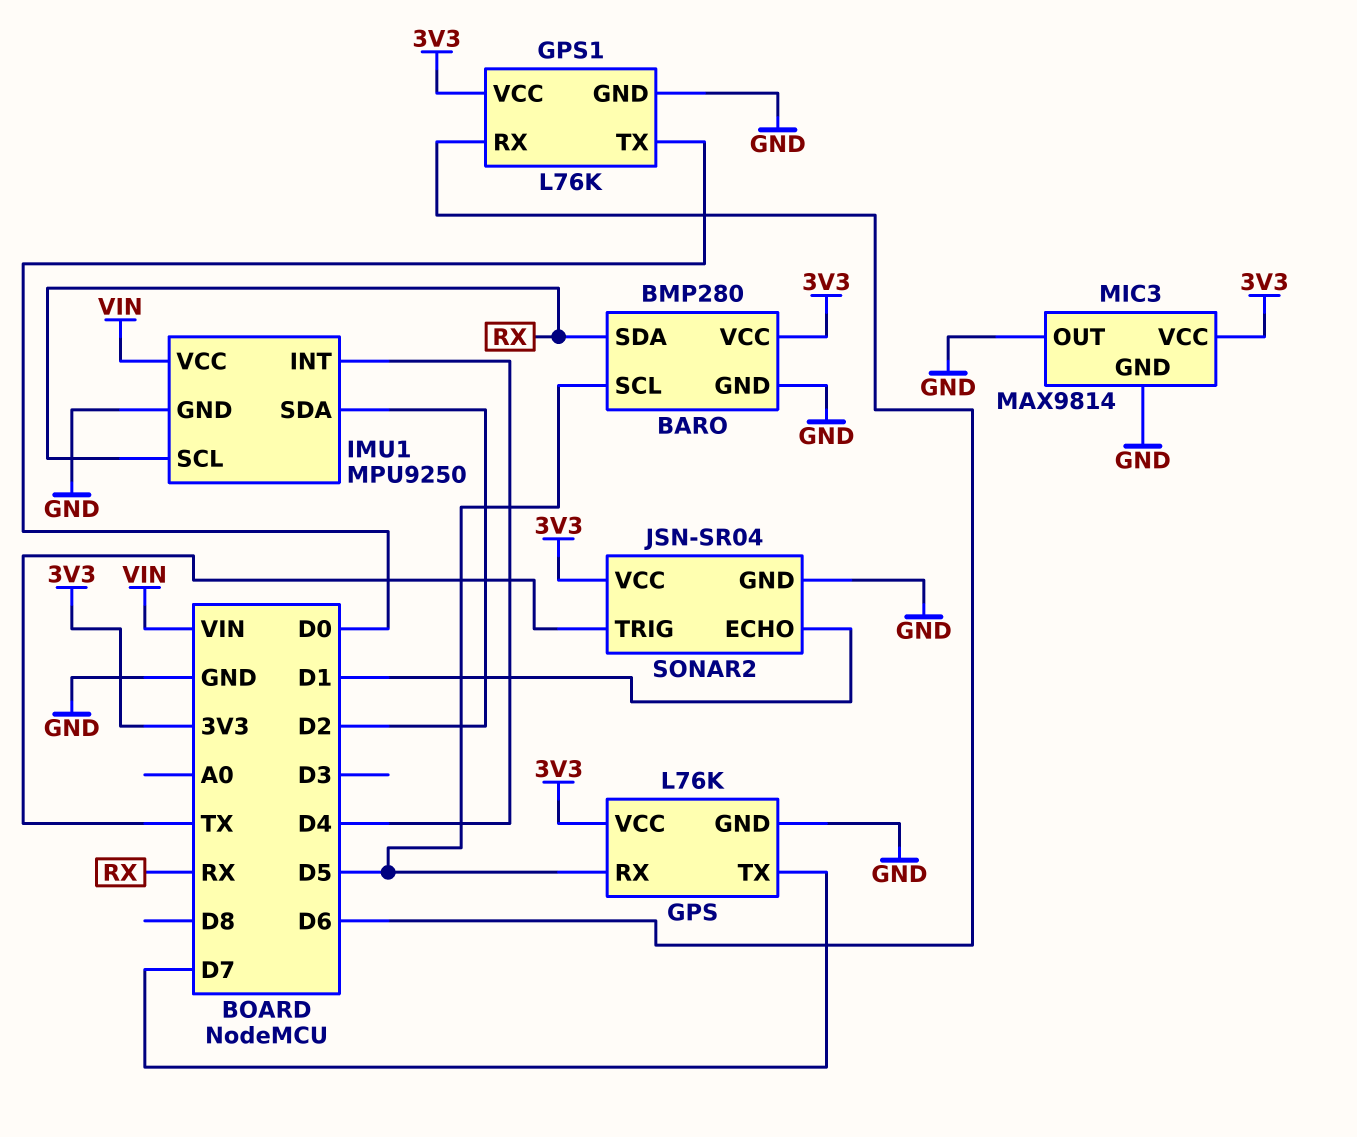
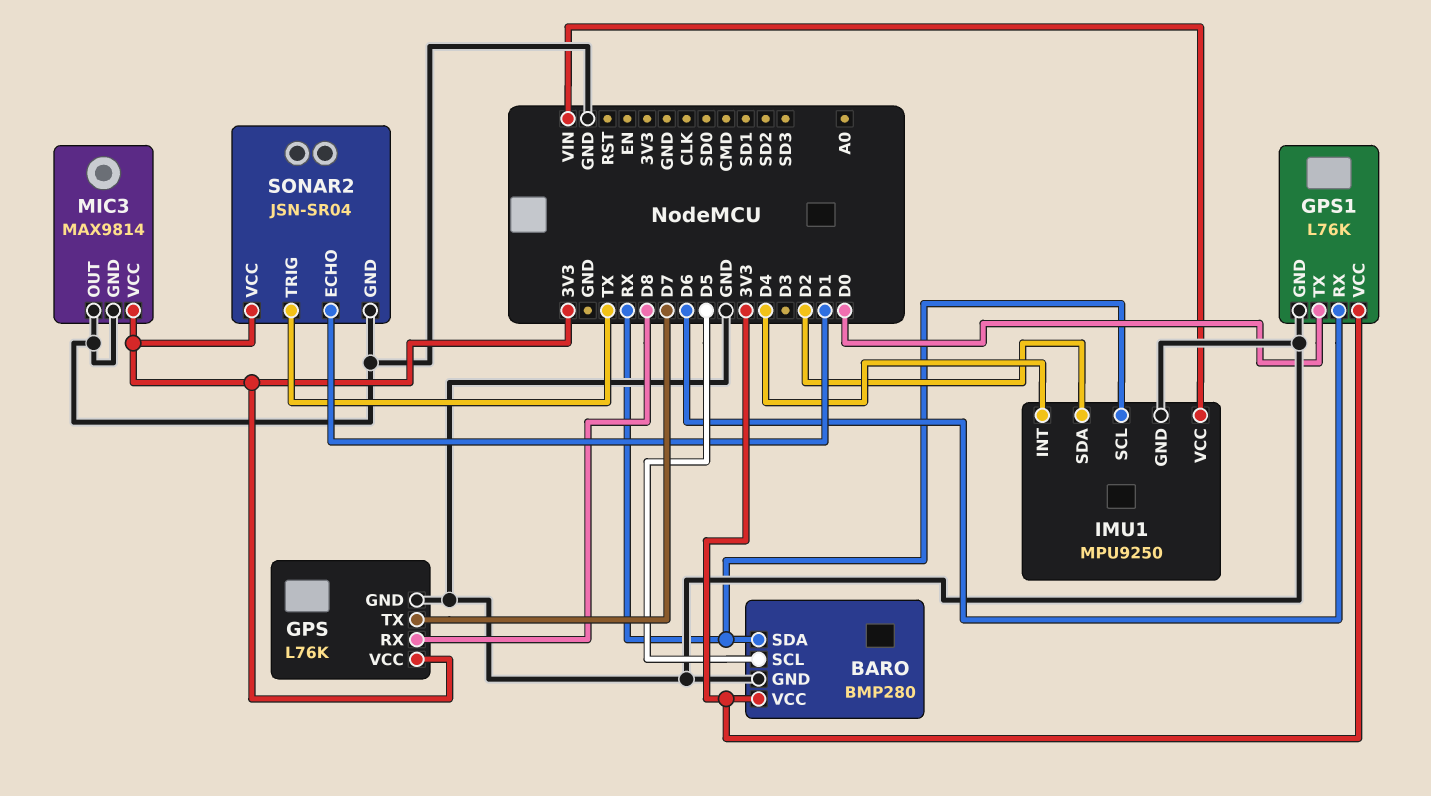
GPS pin RX: D5 -> D8

